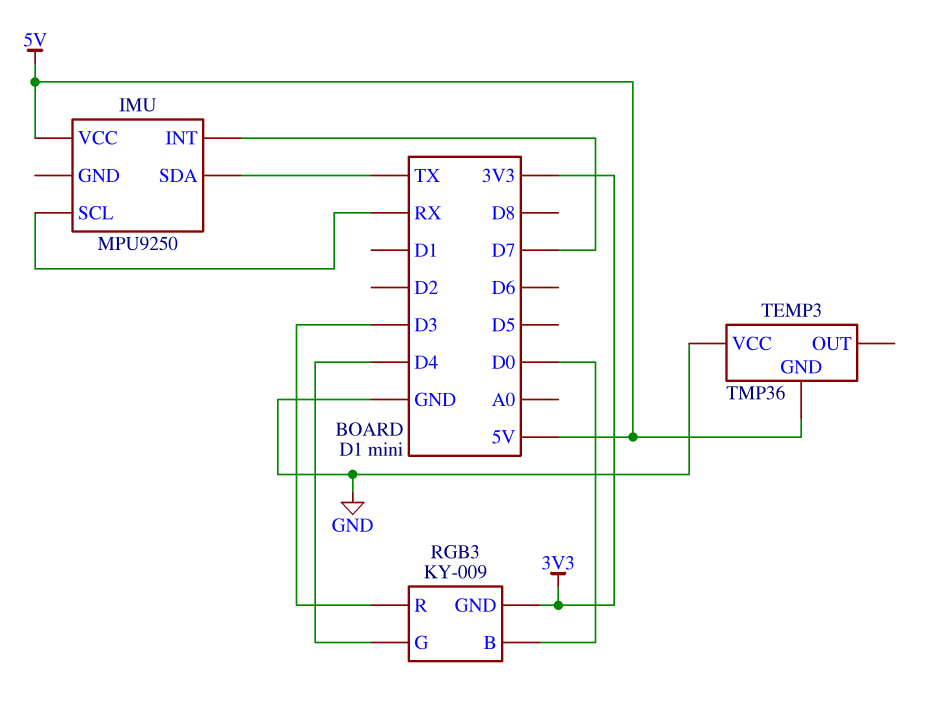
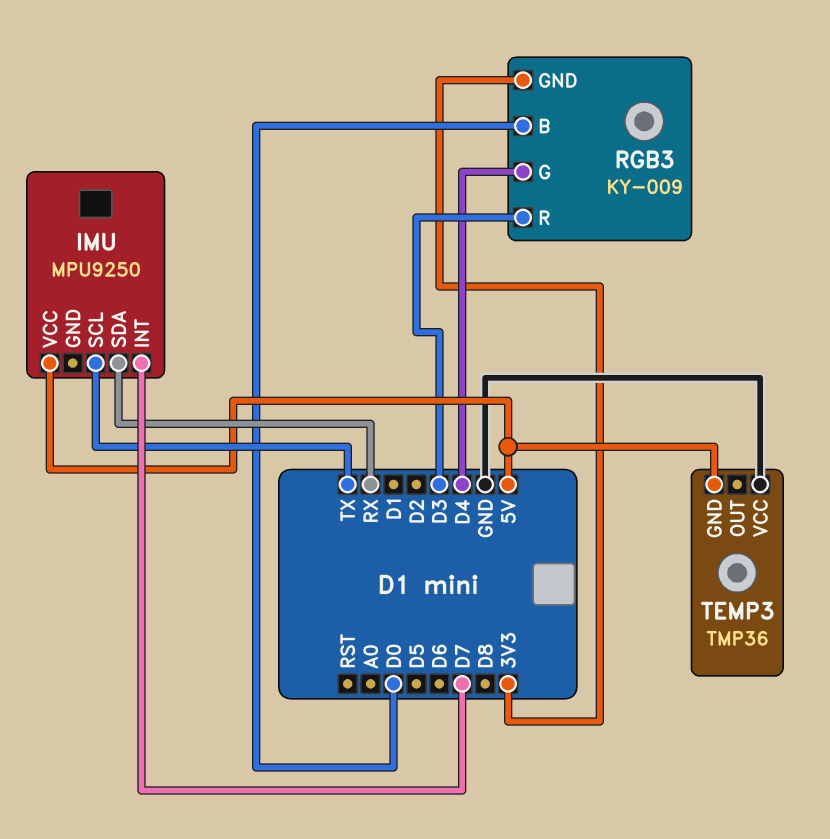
IMU pin SCL: RX -> TX
IMU pin SDA: TX -> RX

